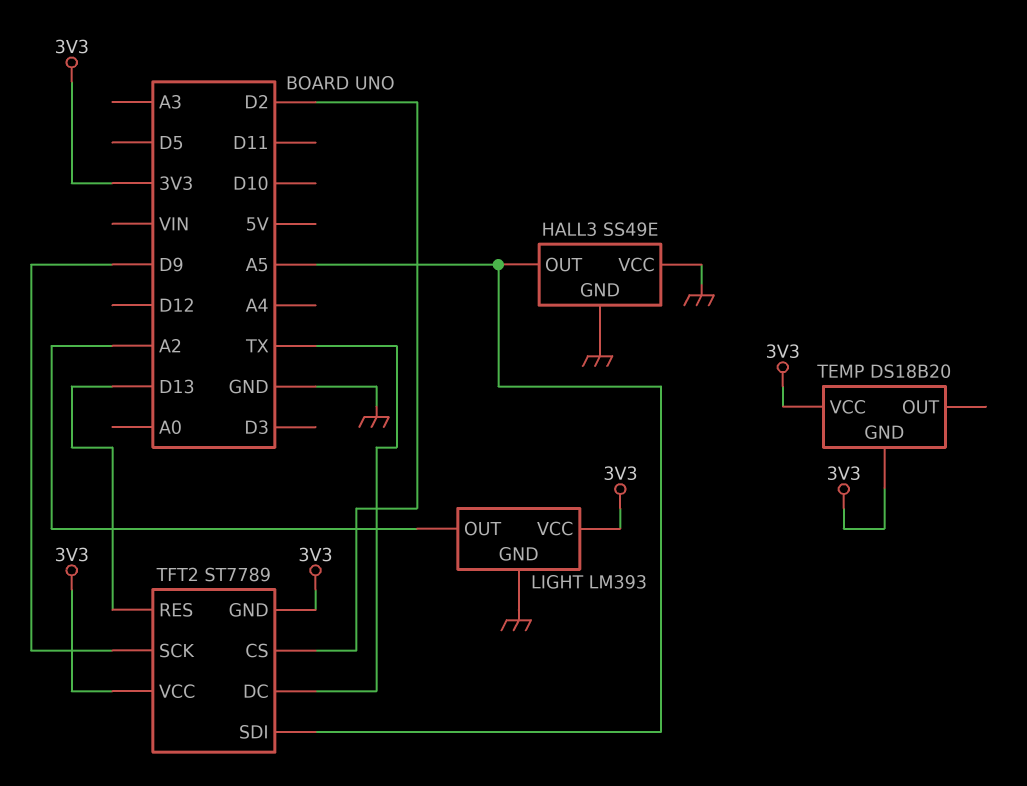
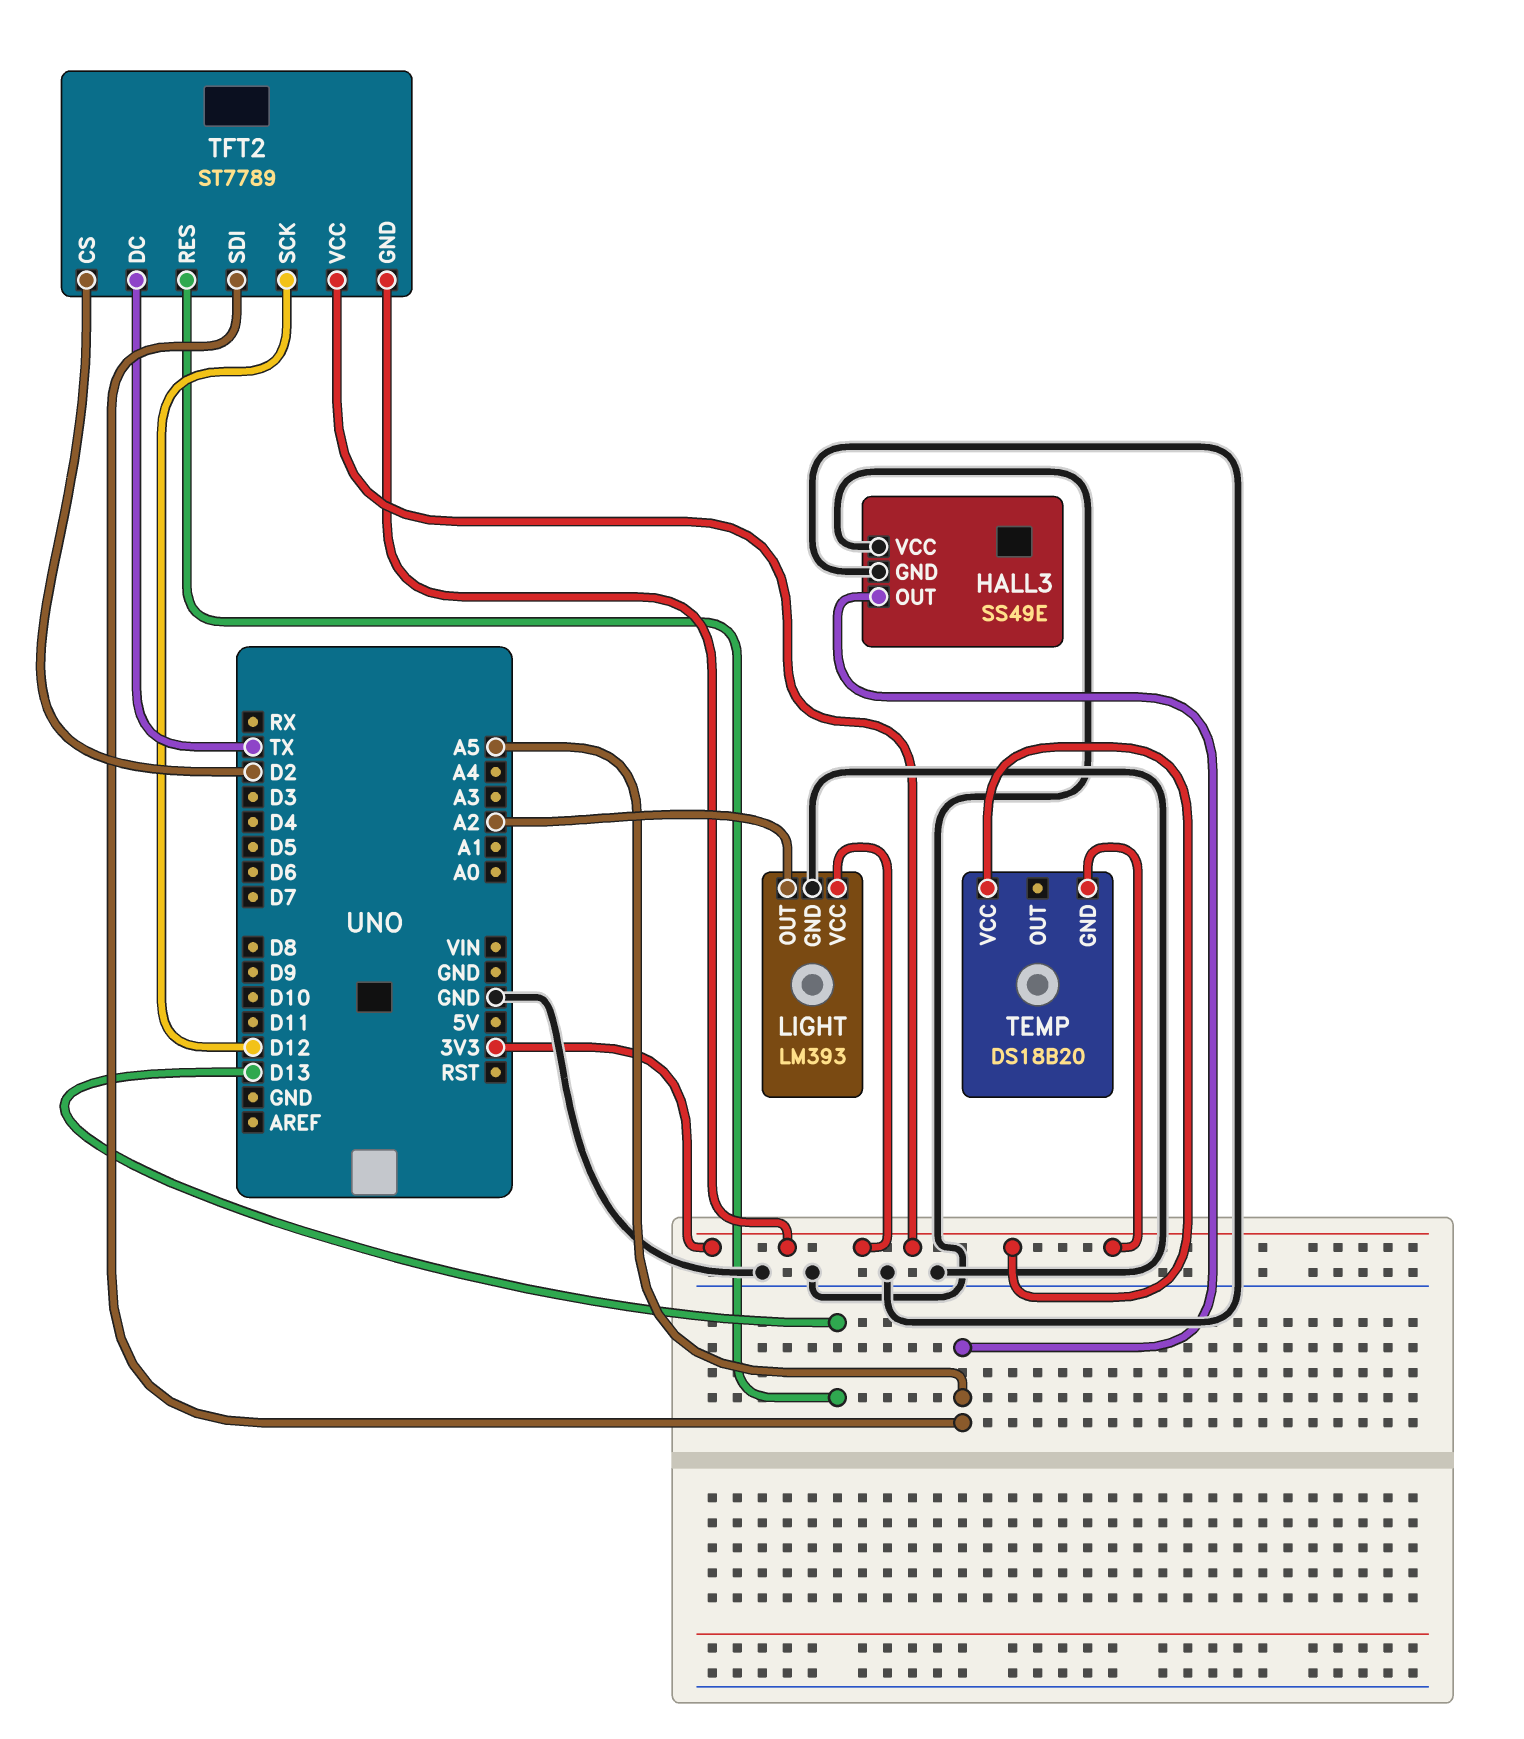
TFT2 pin SCK: D9 -> D12

